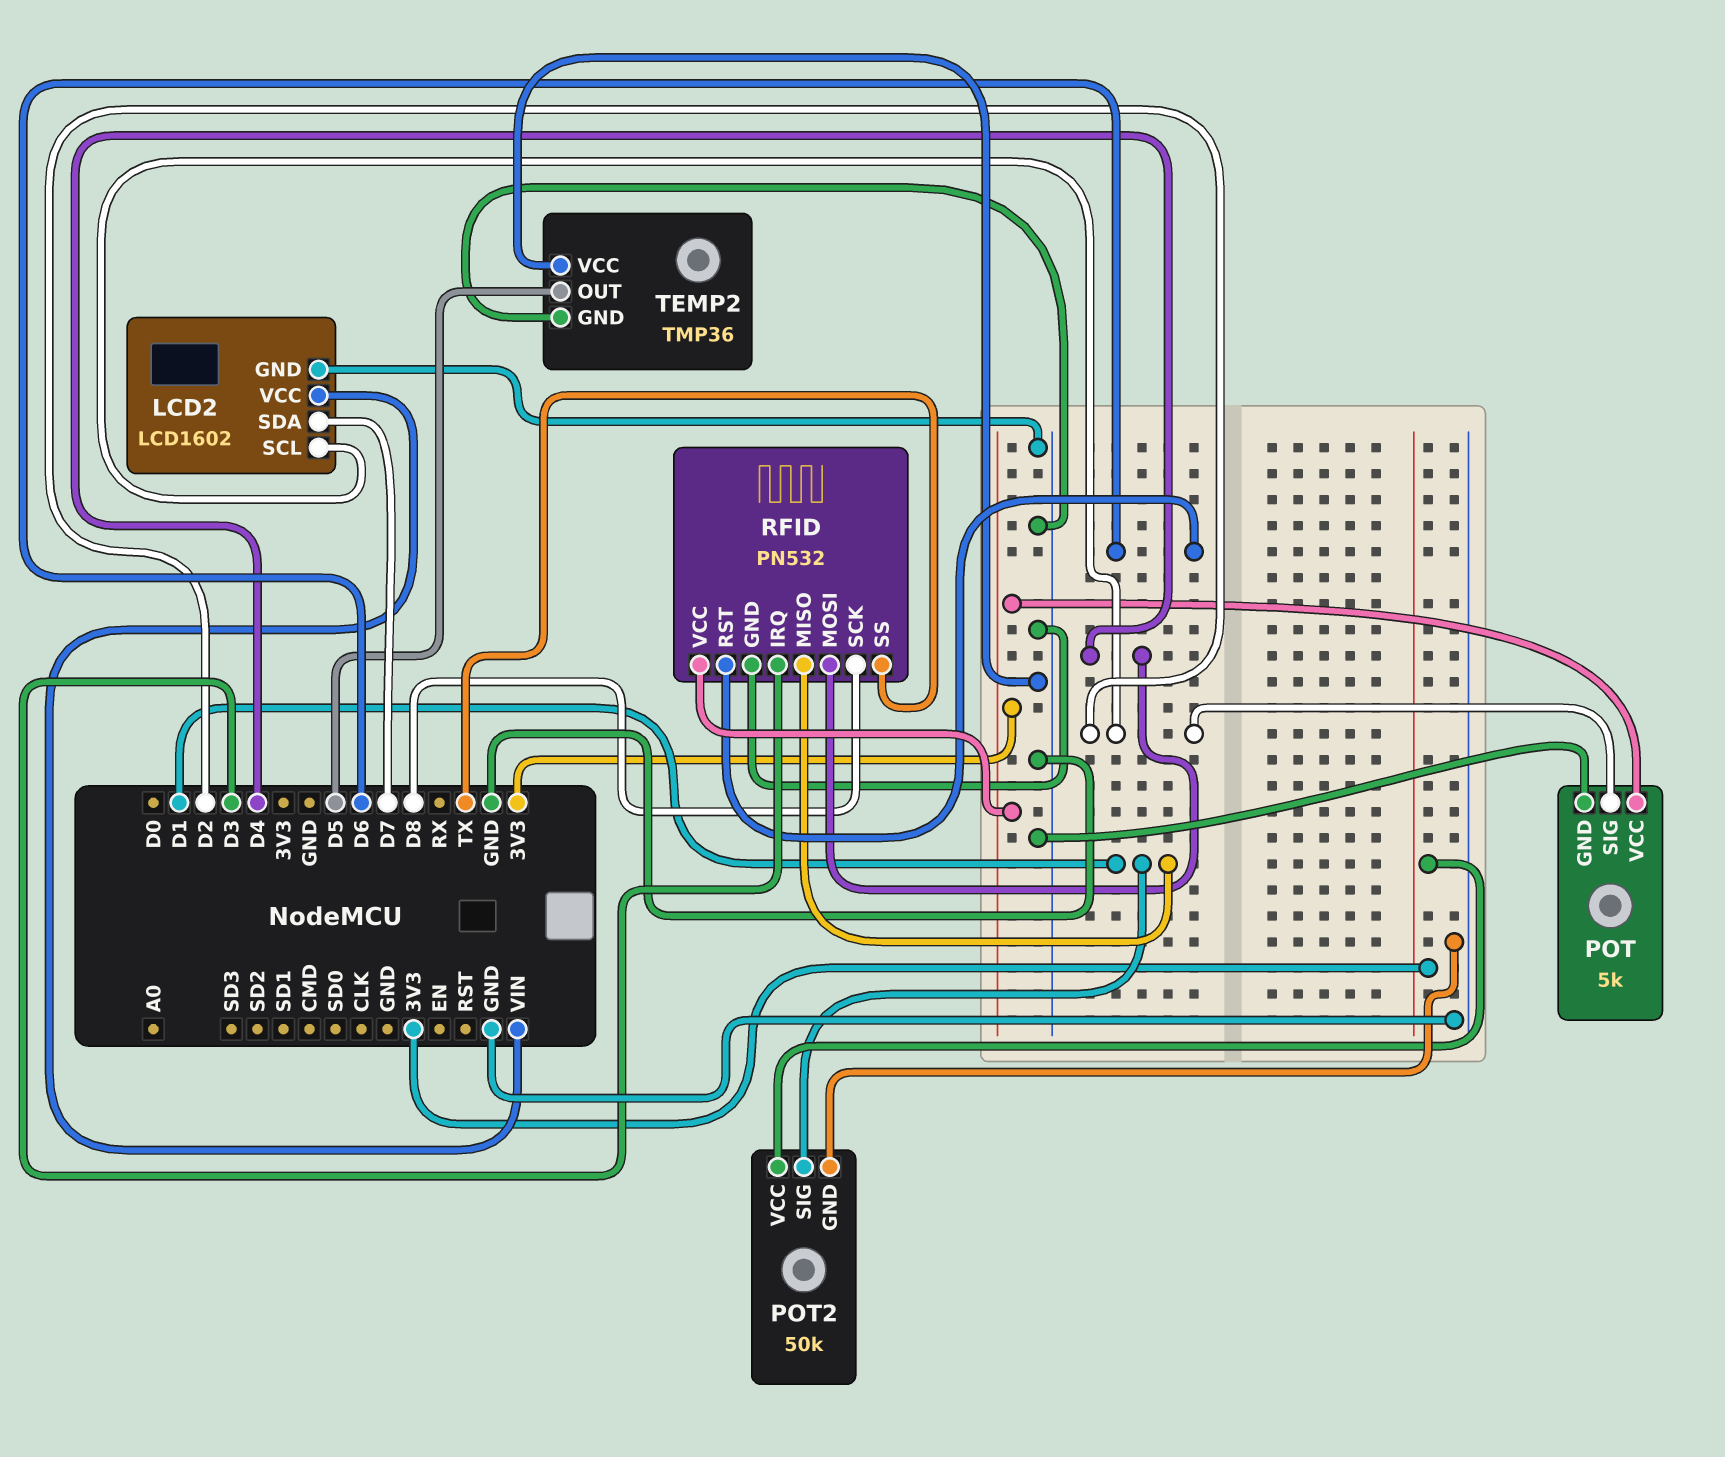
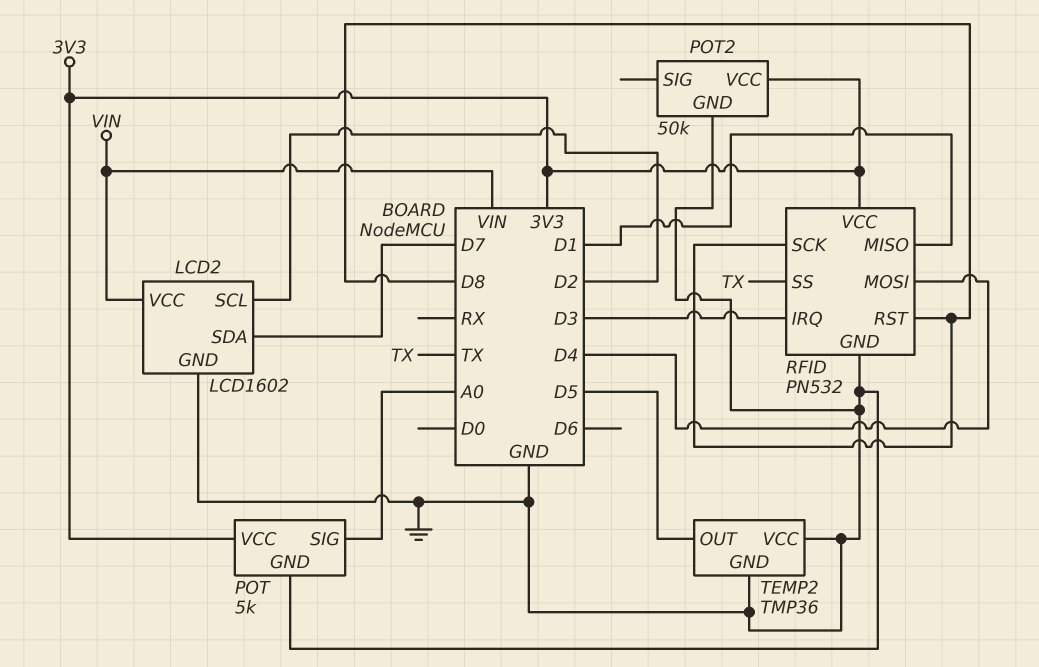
POT pin SIG: D2 -> A0
POT2 pin SIG: D1 -> none
RFID pin RST: D6 -> D8

